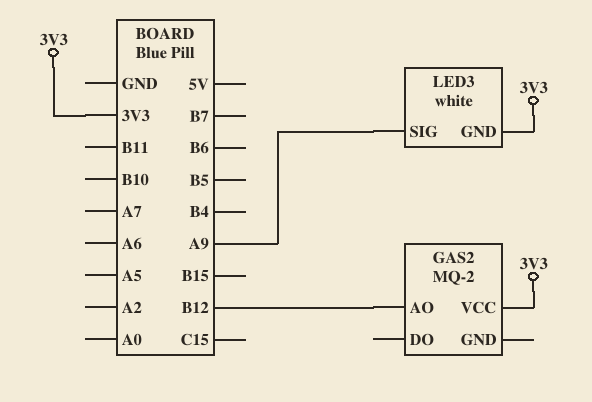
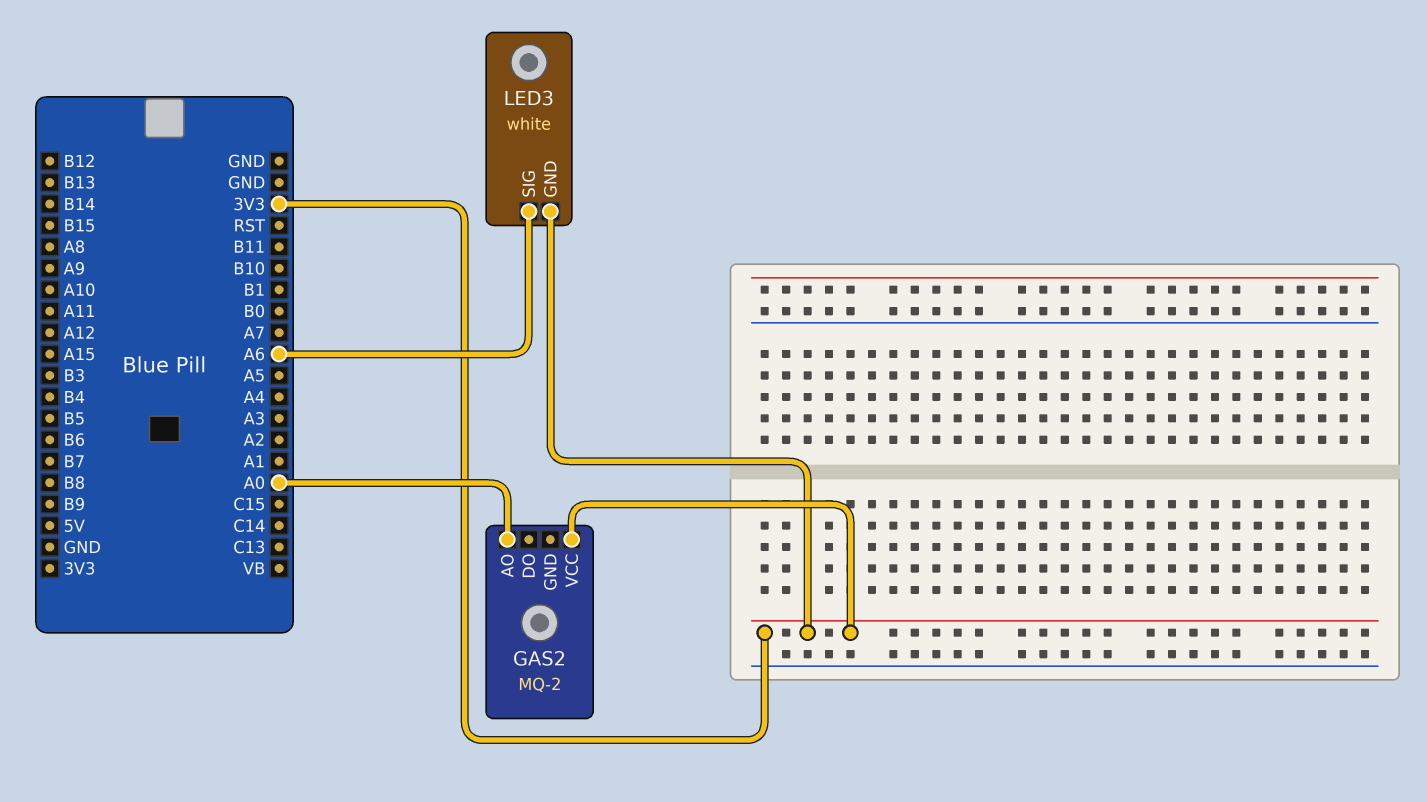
GAS2 pin AO: B12 -> A0
LED3 pin SIG: A9 -> A6

